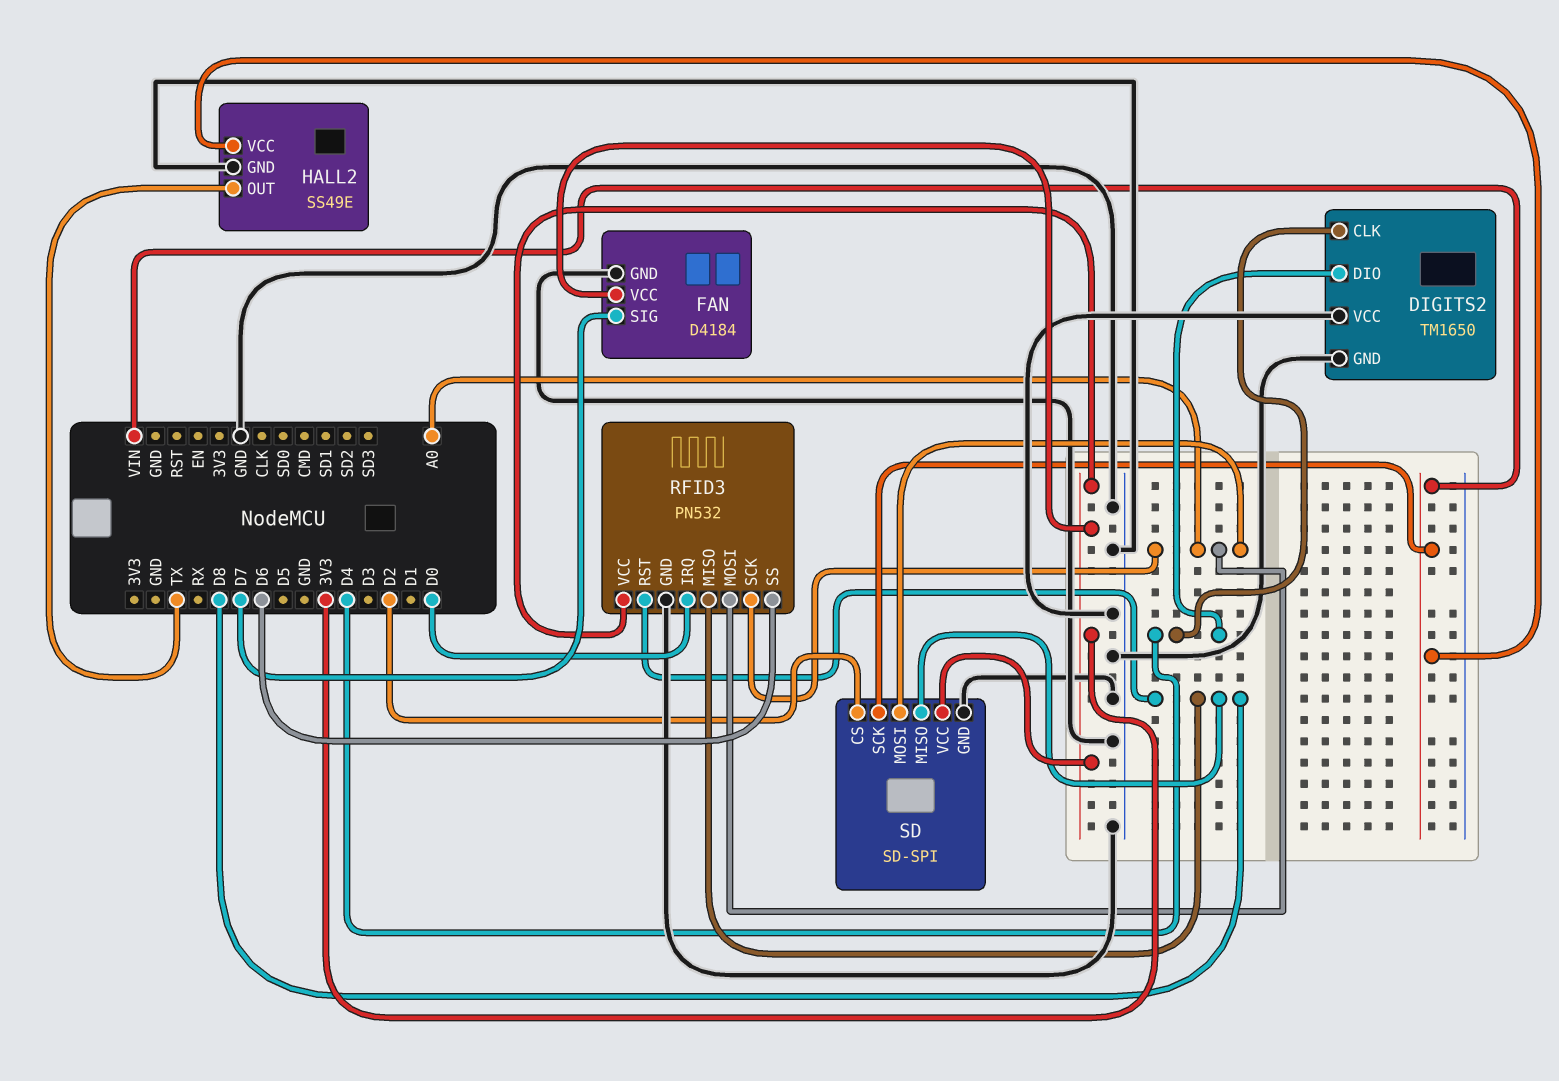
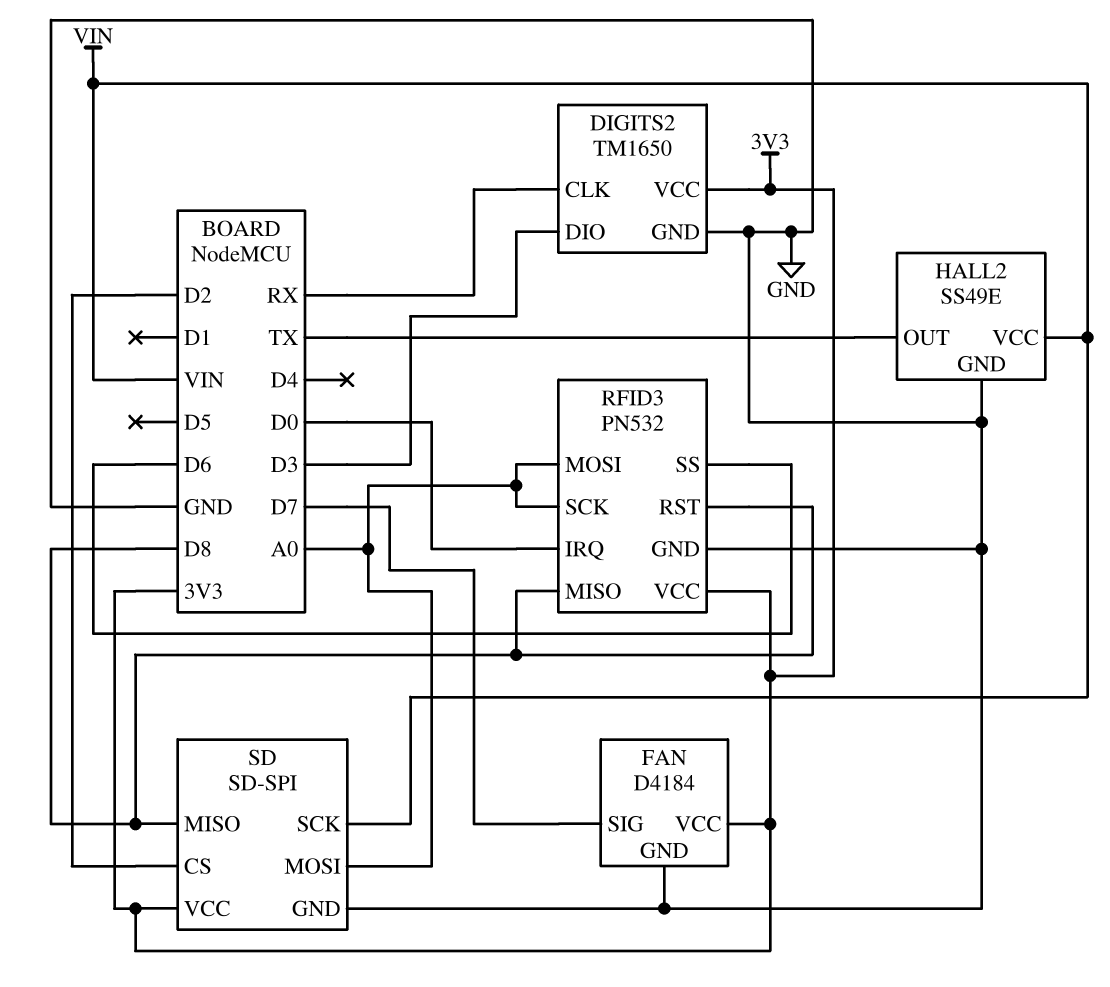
DIGITS2 pin CLK: D4 -> RX
DIGITS2 pin DIO: D4 -> D3
DIGITS2 pin VCC: GND -> 3V3

